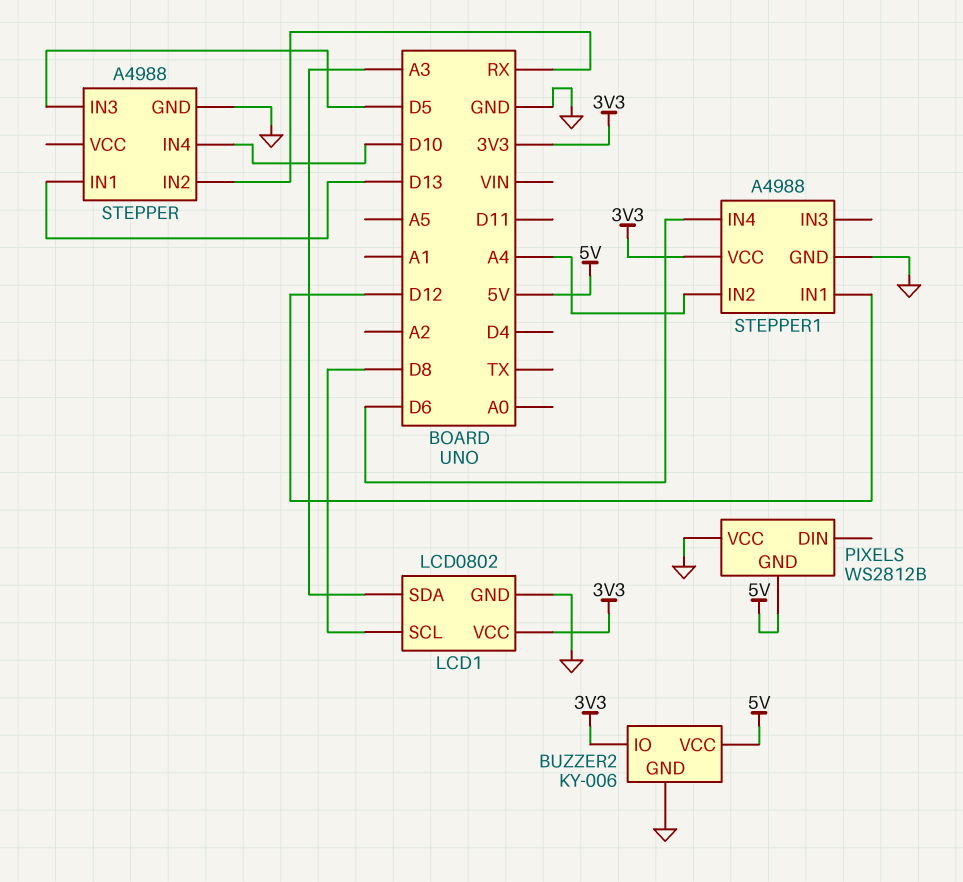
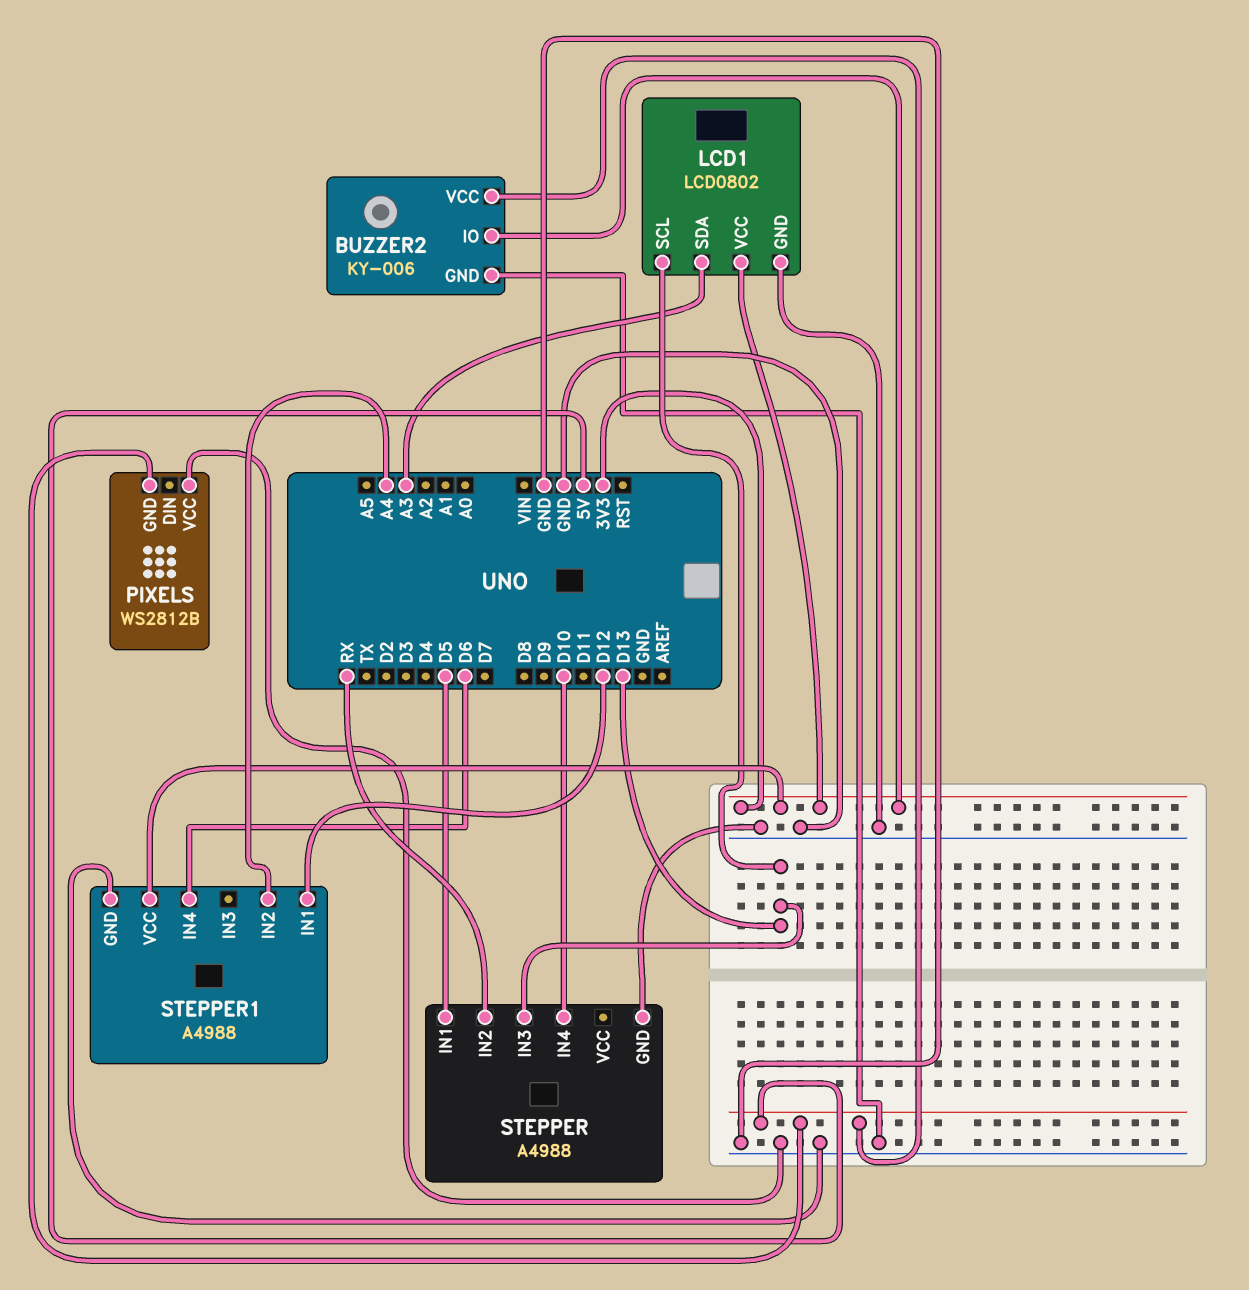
LCD1 pin SCL: D8 -> D13
STEPPER pin IN1: D13 -> D5
STEPPER pin IN3: D5 -> D13

